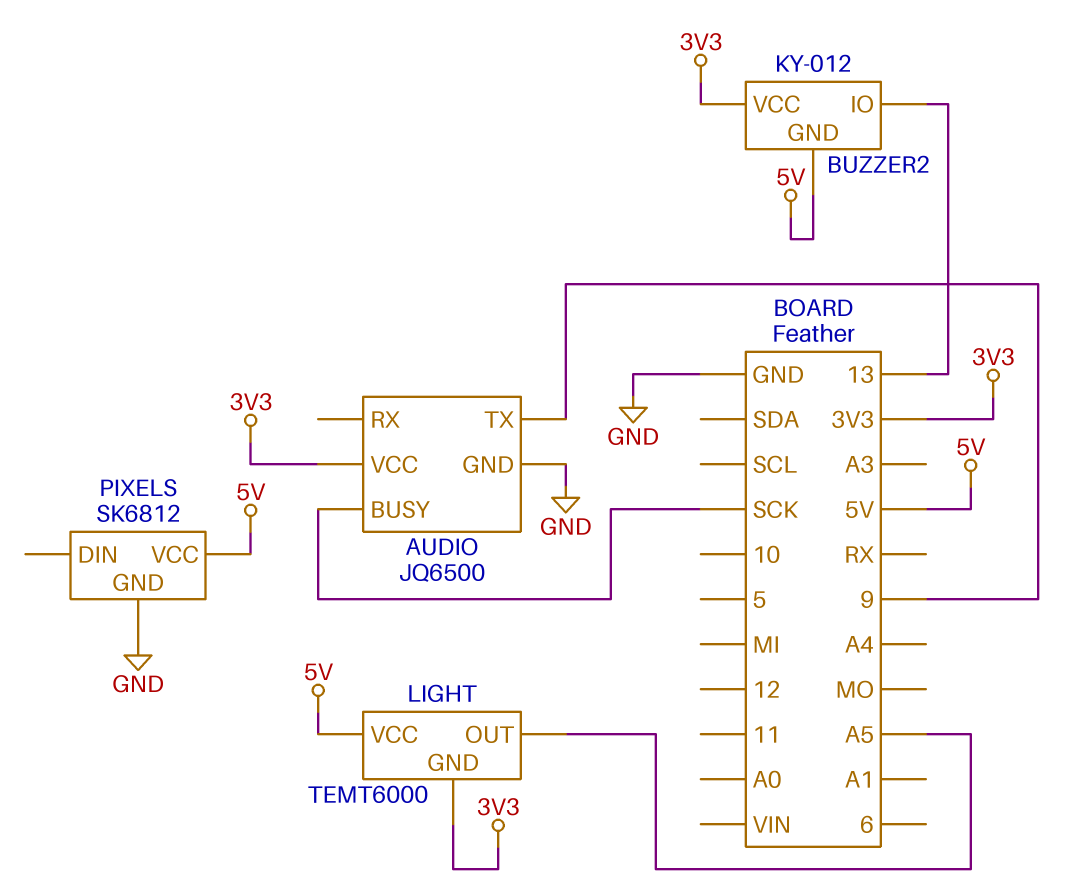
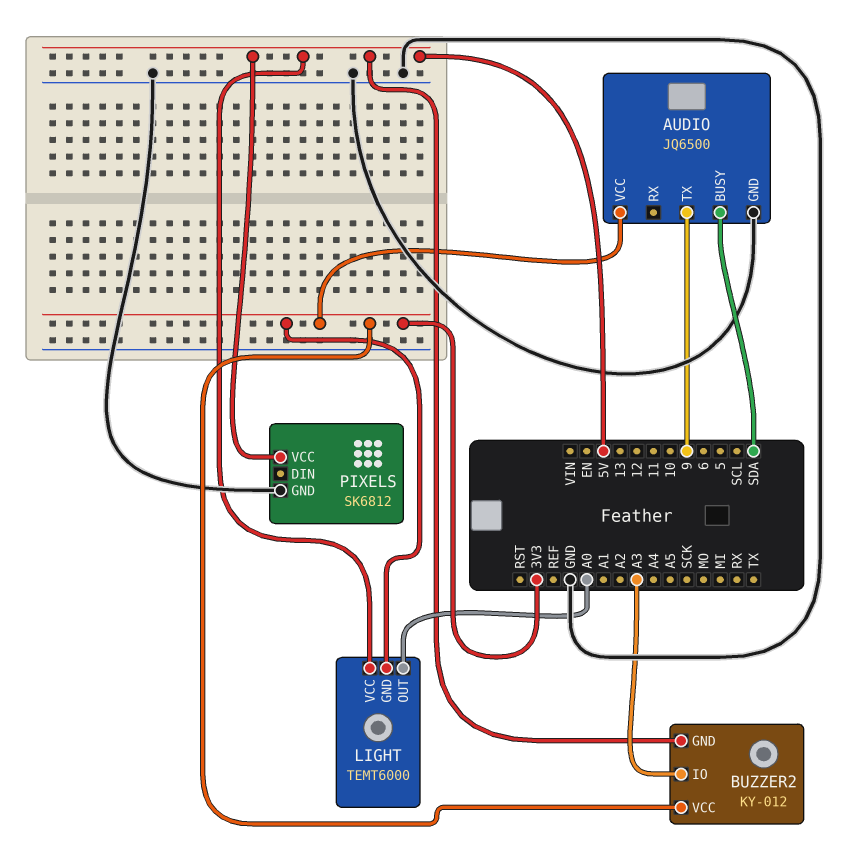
AUDIO pin BUSY: SCK -> SDA
BUZZER2 pin IO: 13 -> A3
LIGHT pin OUT: A5 -> A0

